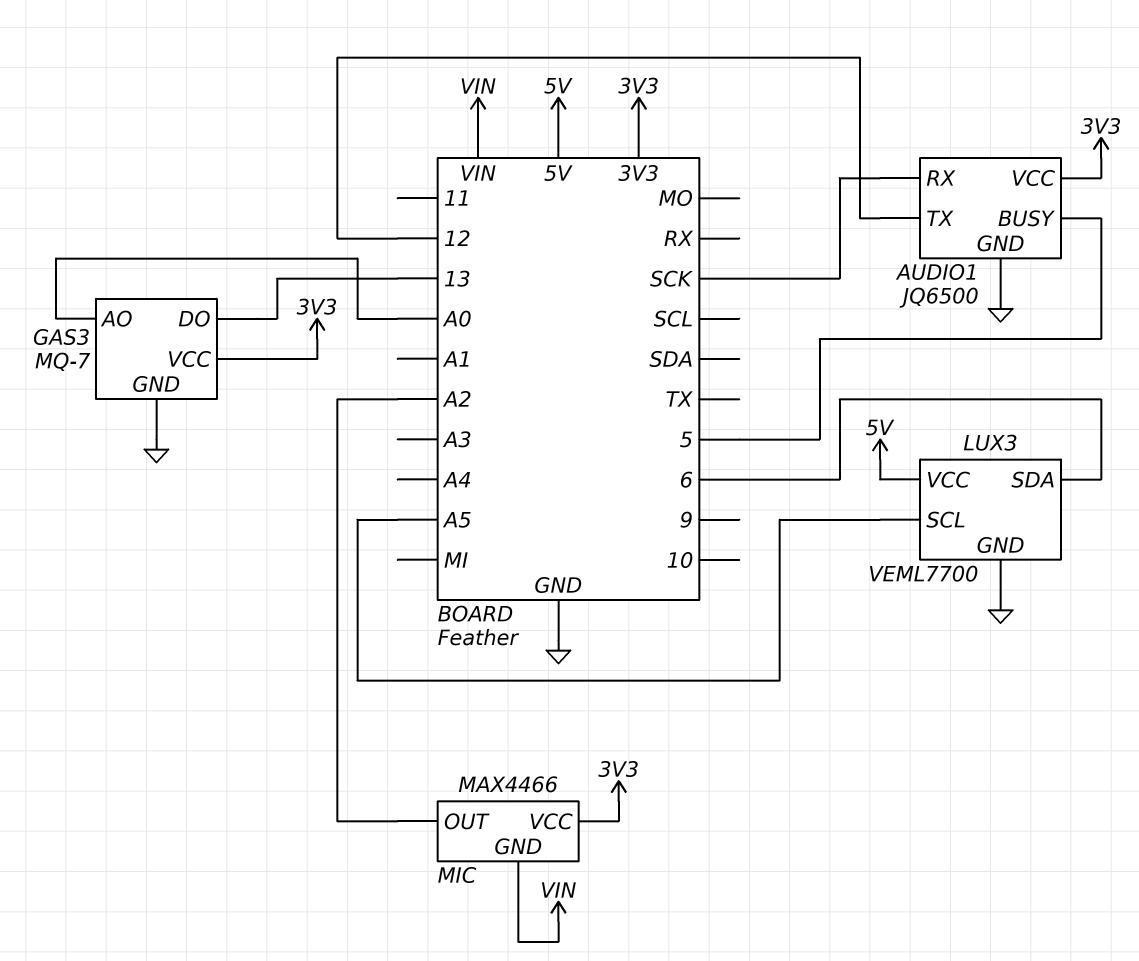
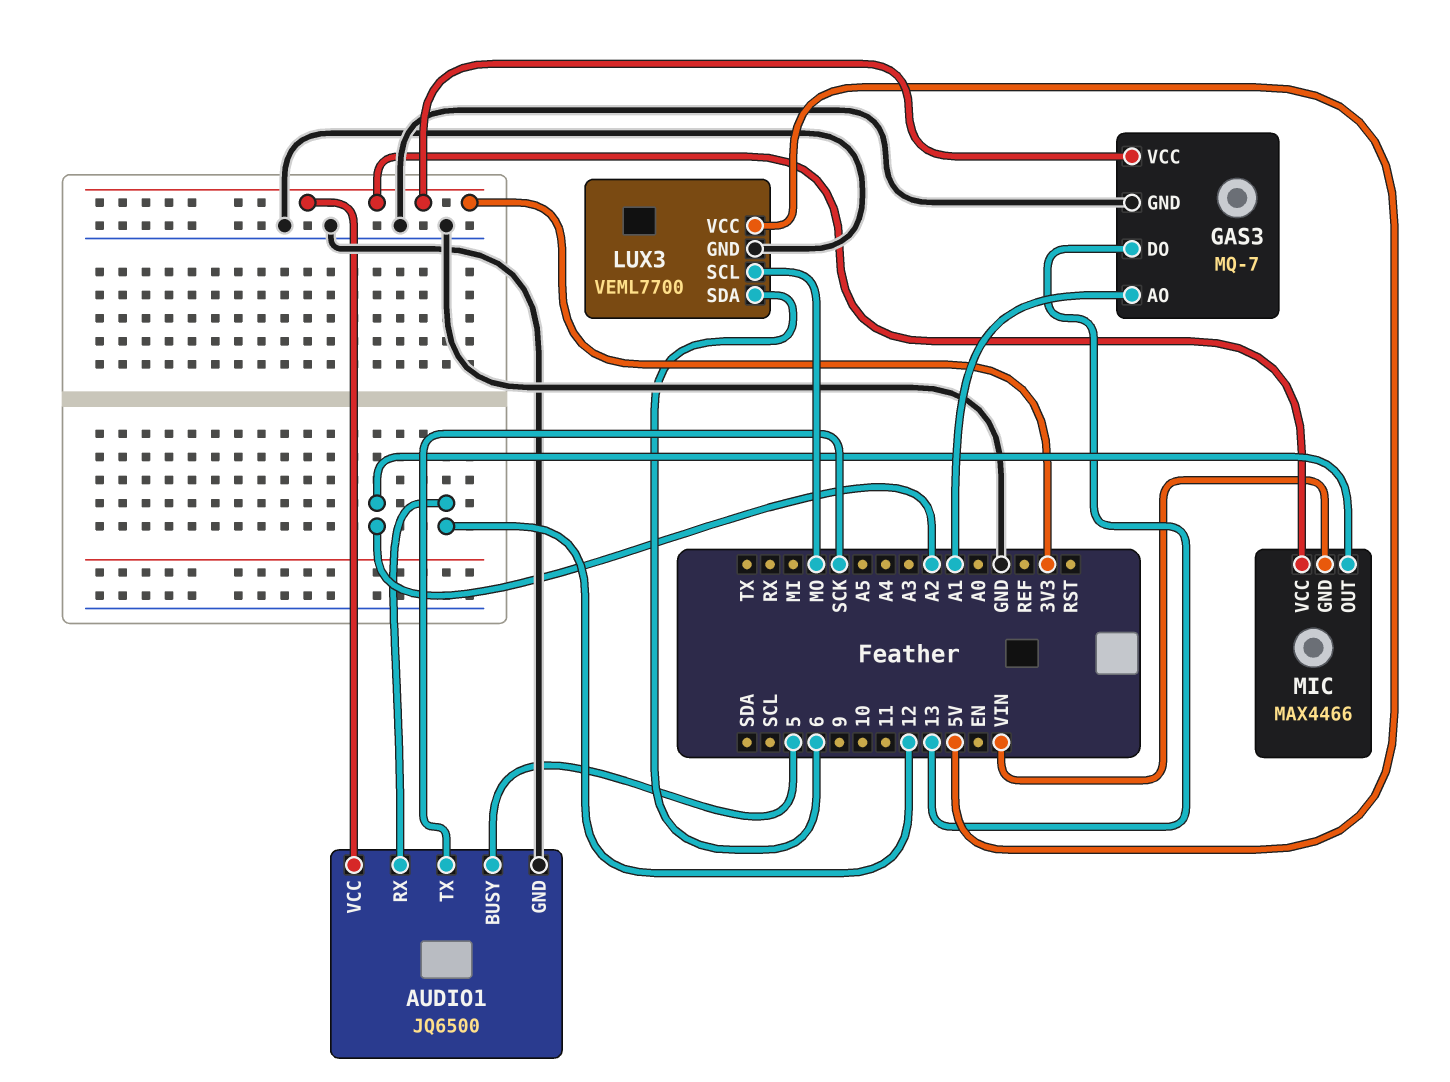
AUDIO1 pin RX: SCK -> 12
AUDIO1 pin TX: 12 -> SCK
GAS3 pin AO: A0 -> A1
LUX3 pin SCL: A5 -> MO

